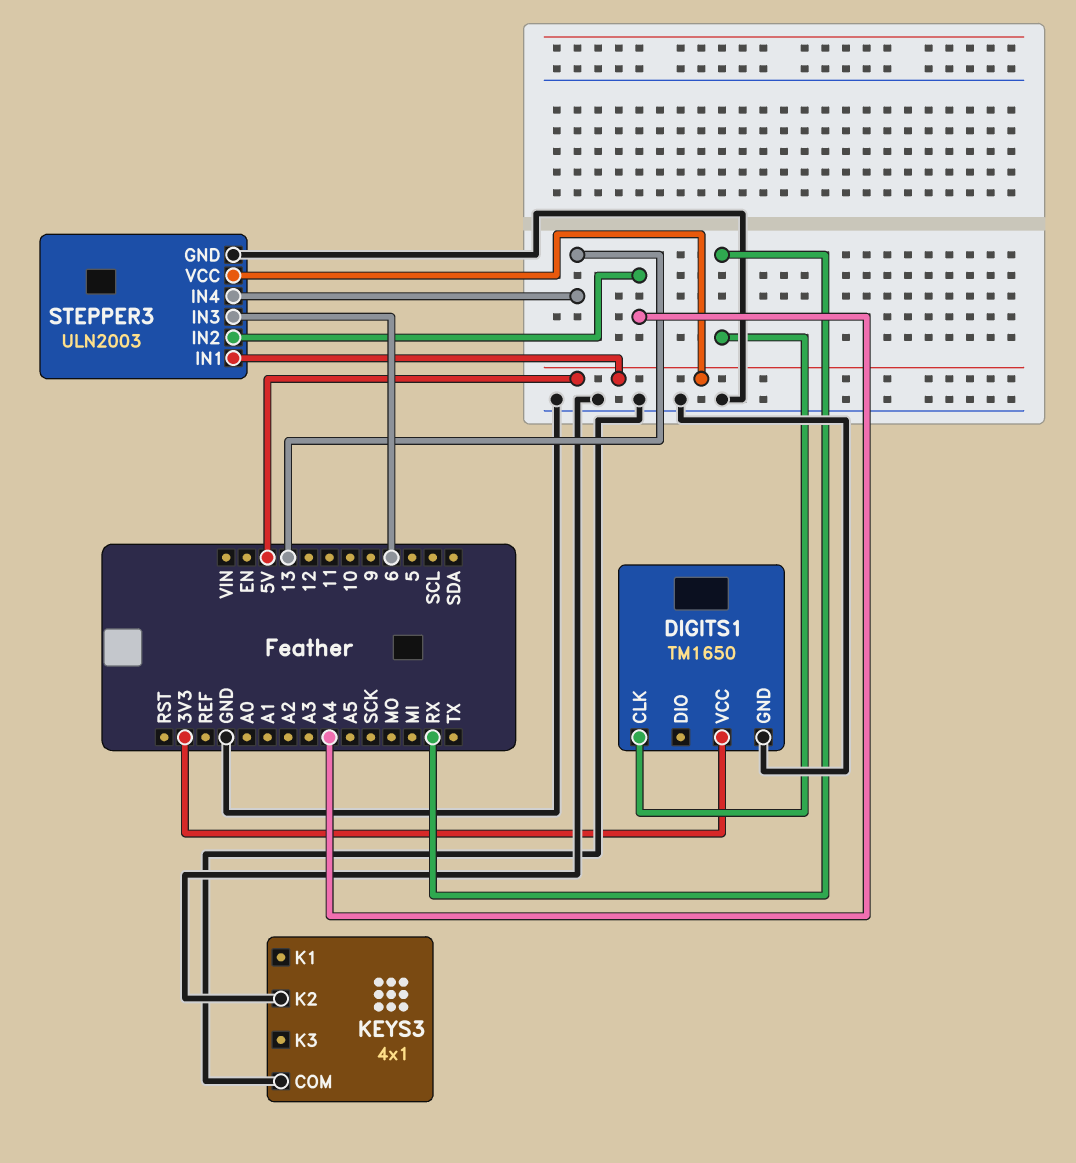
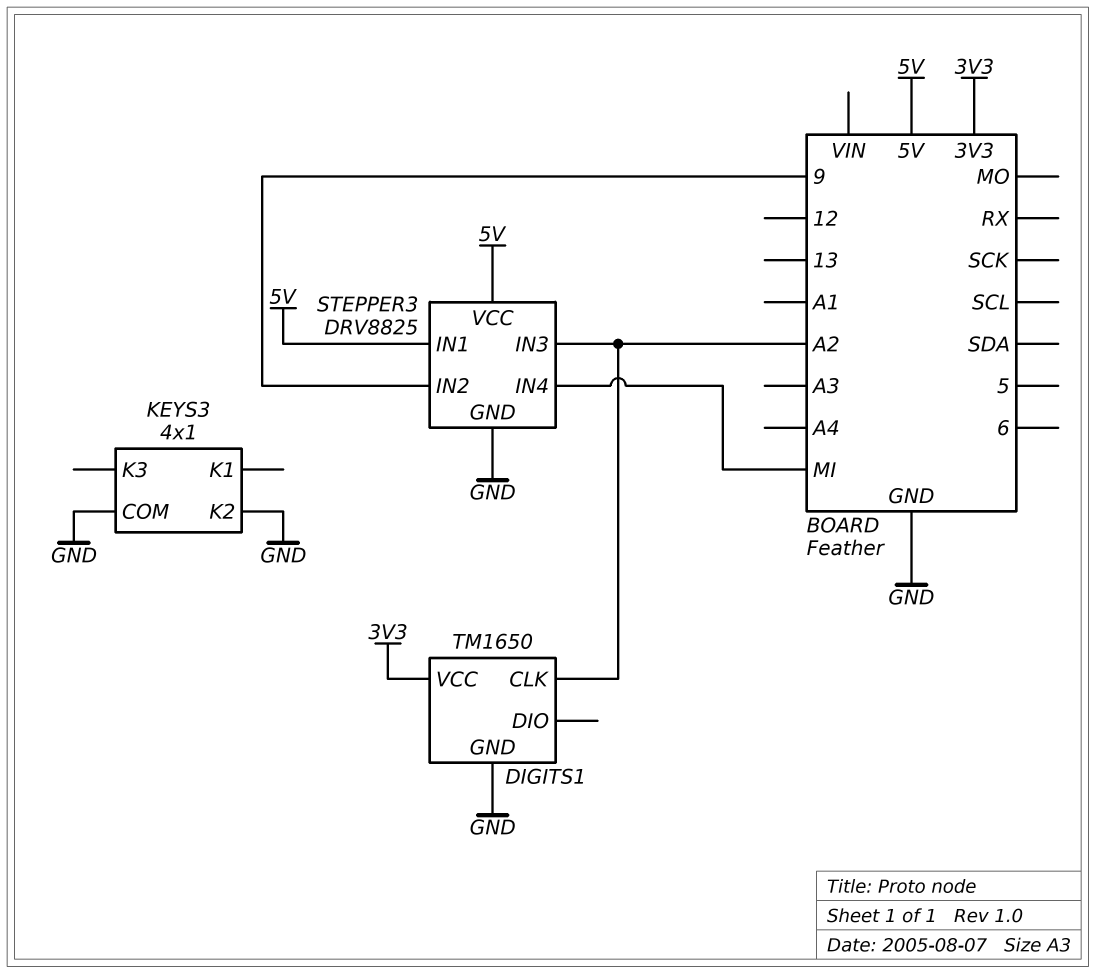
DIGITS1 pin CLK: RX -> A2
STEPPER3: ULN2003 -> DRV8825
STEPPER3 pin IN2: A4 -> 9
STEPPER3 pin IN3: 6 -> A2
STEPPER3 pin IN4: 13 -> MI

